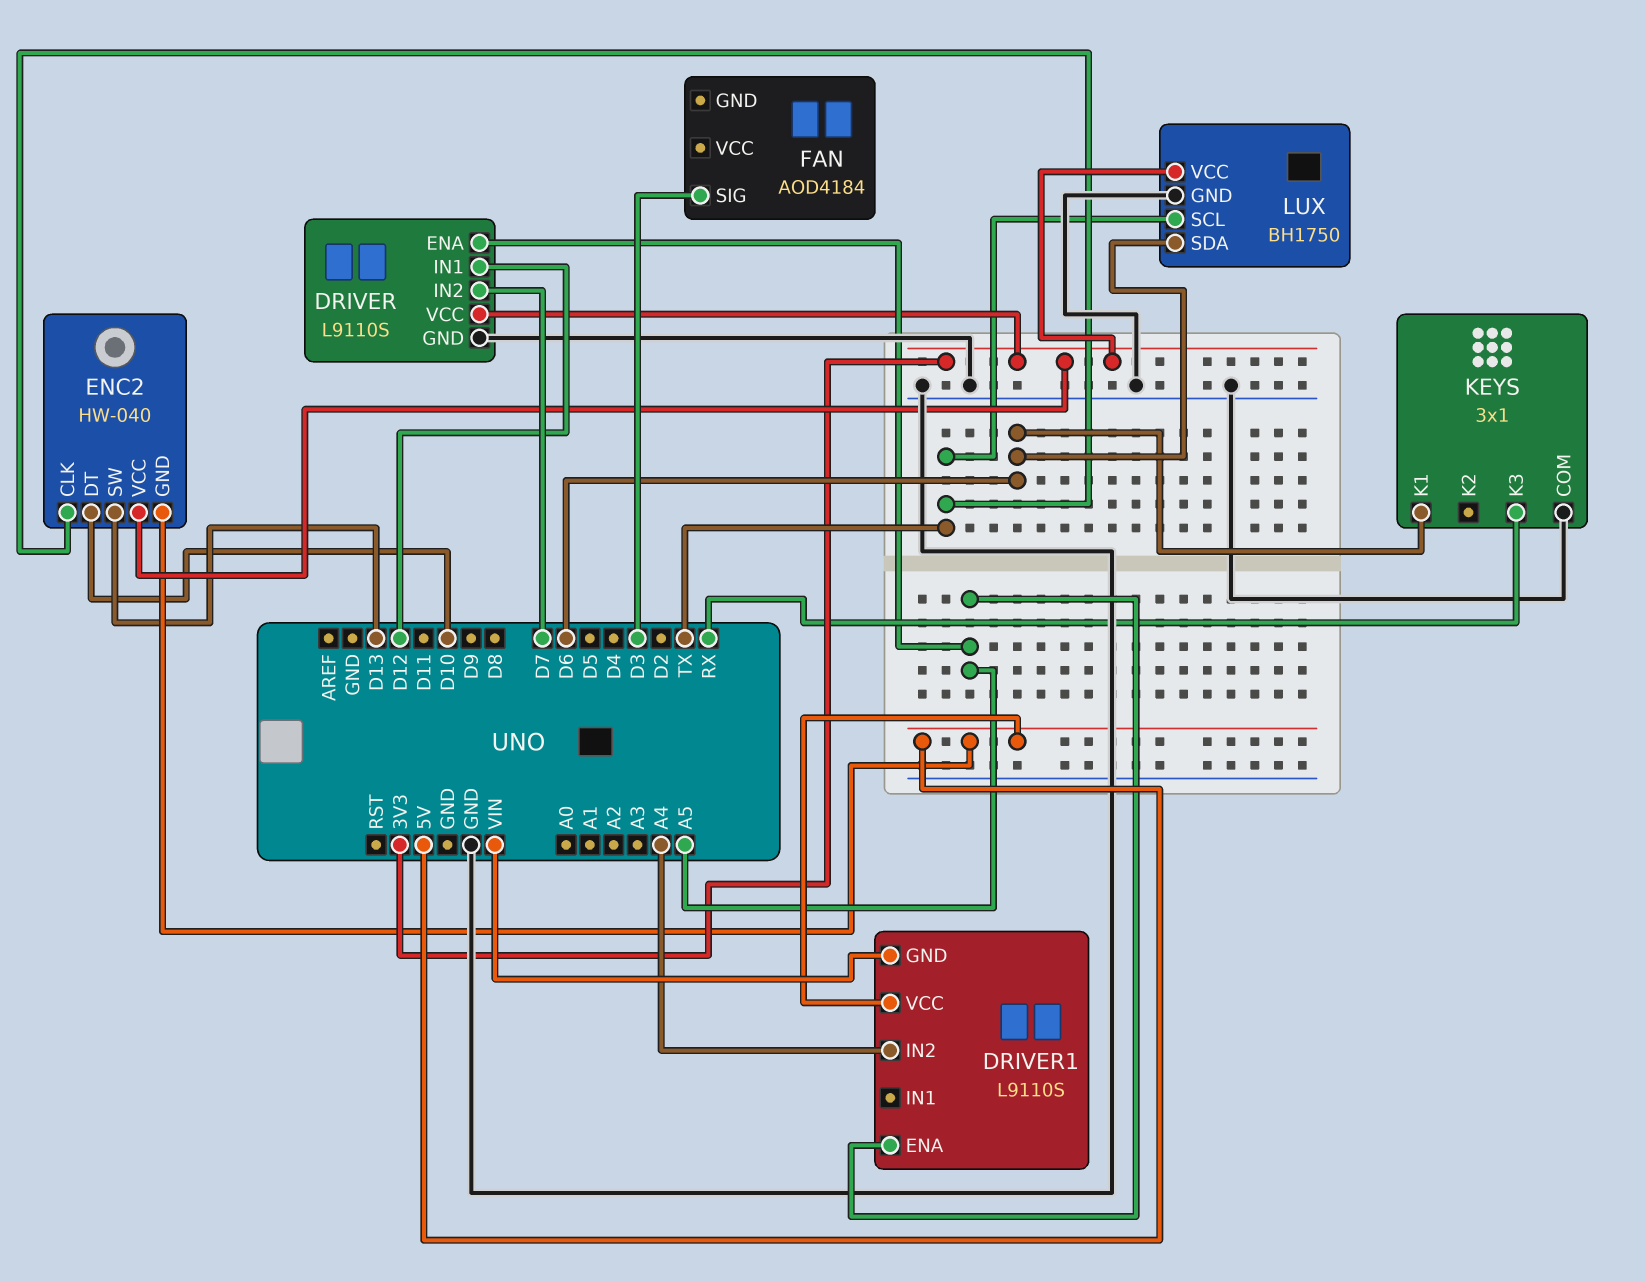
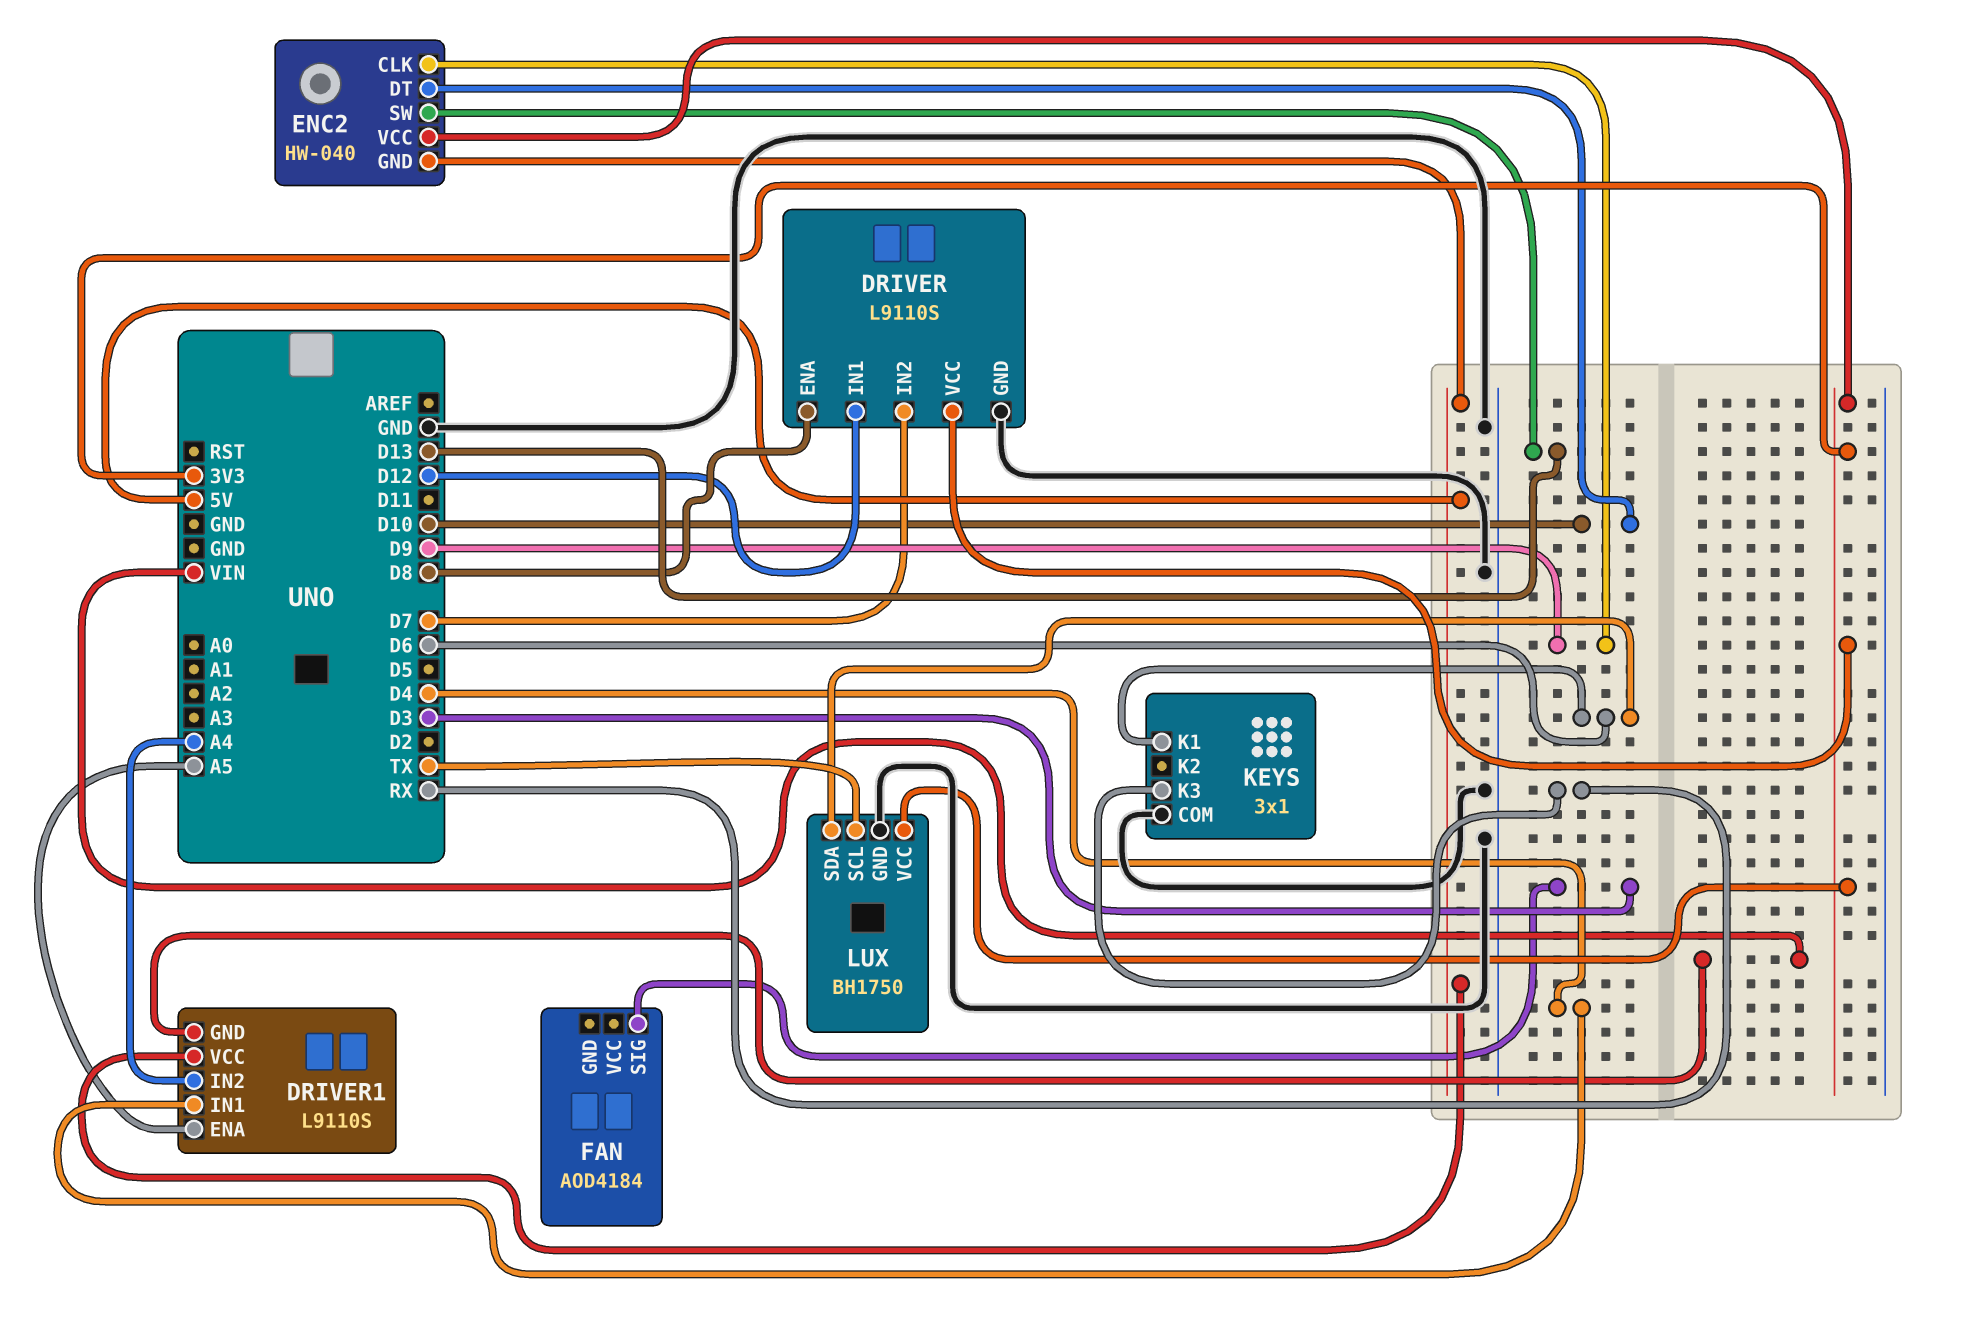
DRIVER pin ENA: A5 -> D8
DRIVER1 pin IN1: none -> D4
ENC2 pin CLK: TX -> D9

